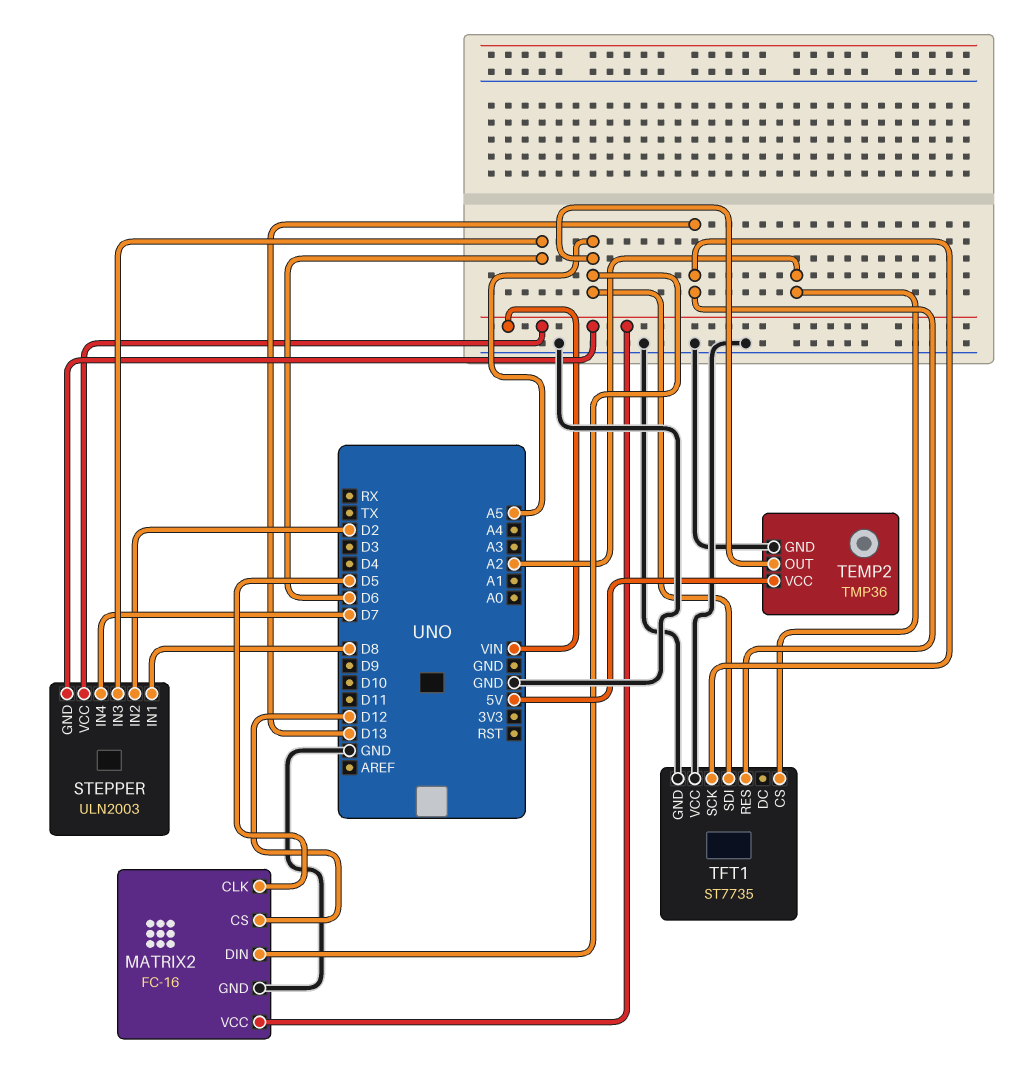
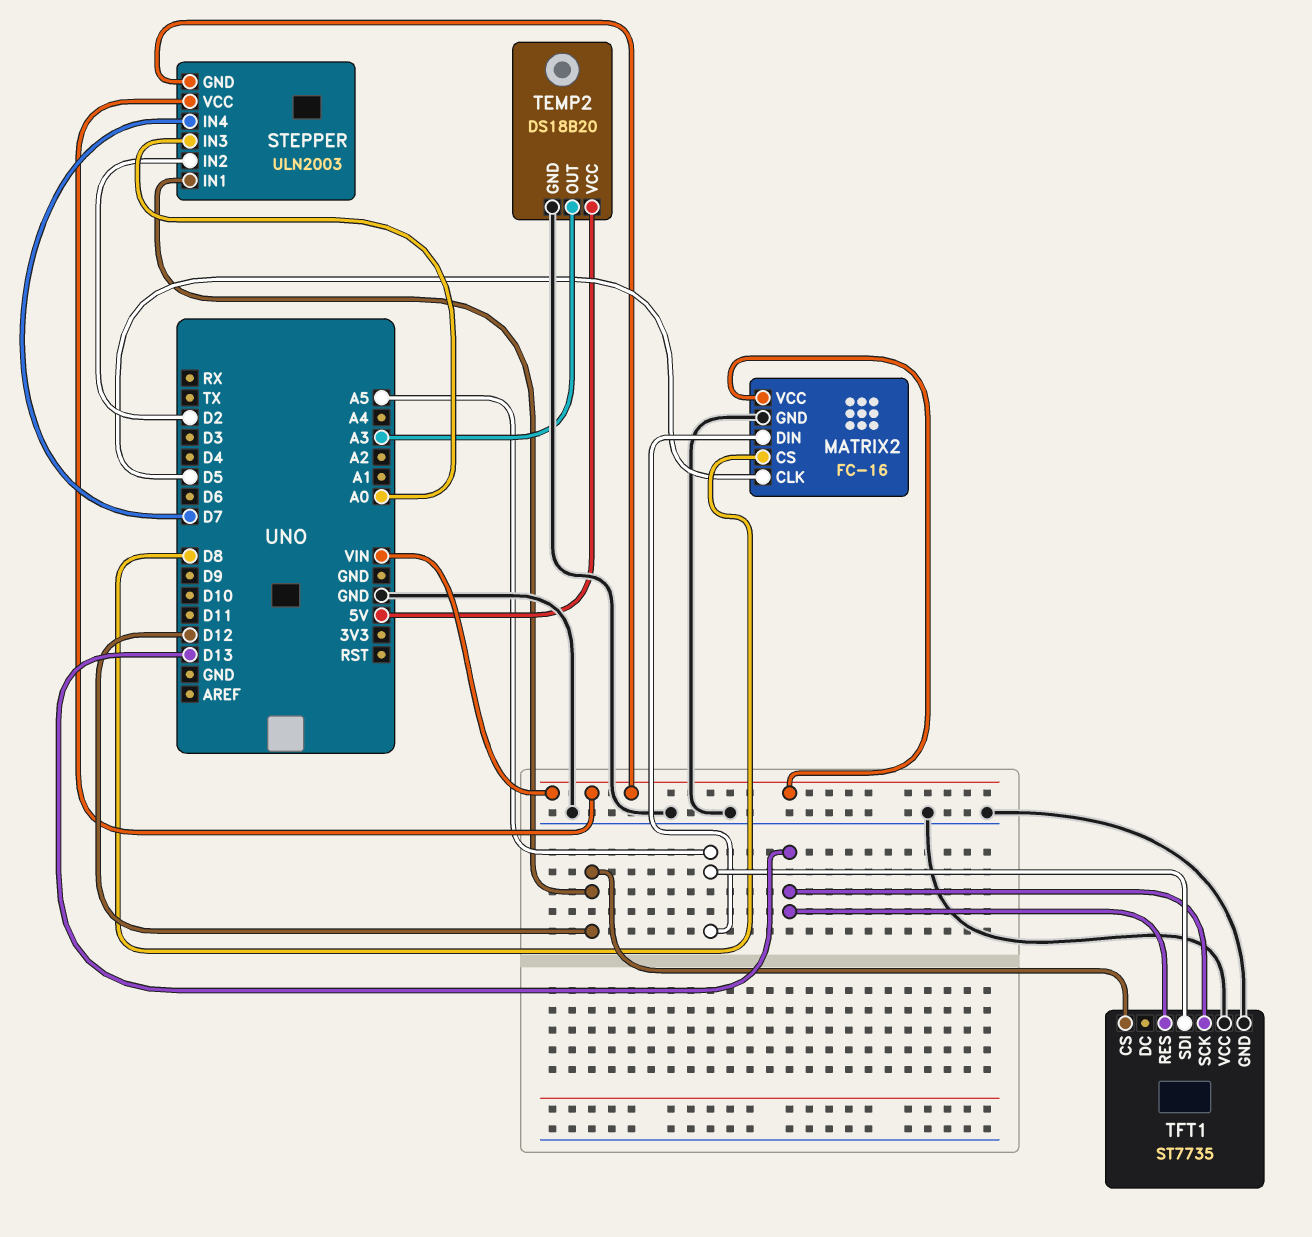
MATRIX2 pin CS: D12 -> D8
STEPPER pin IN1: D8 -> D12
STEPPER pin IN3: D6 -> A0
TEMP2: TMP36 -> DS18B20
TEMP2 pin OUT: A5 -> A3
TFT1 pin CS: A2 -> D12

